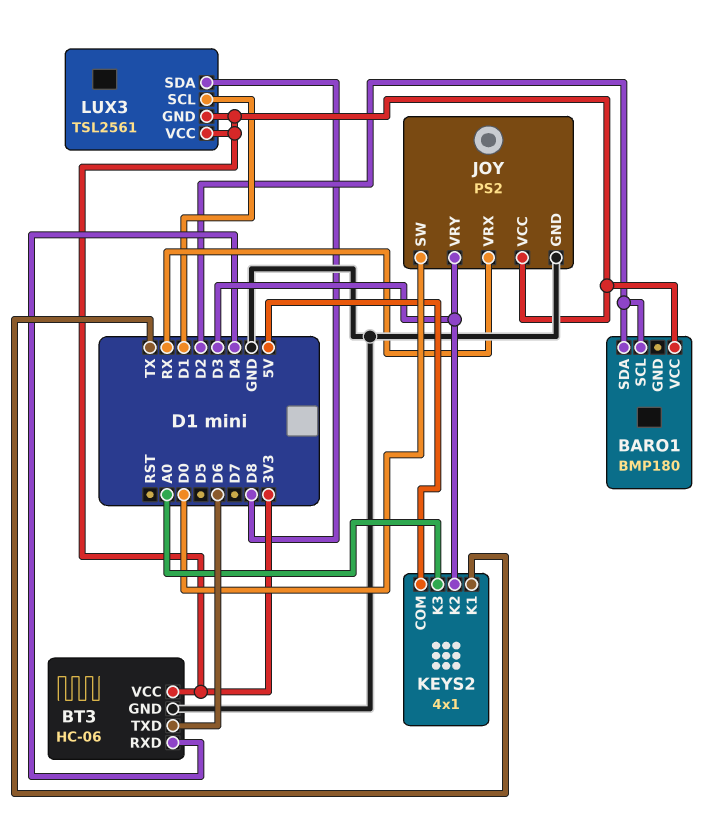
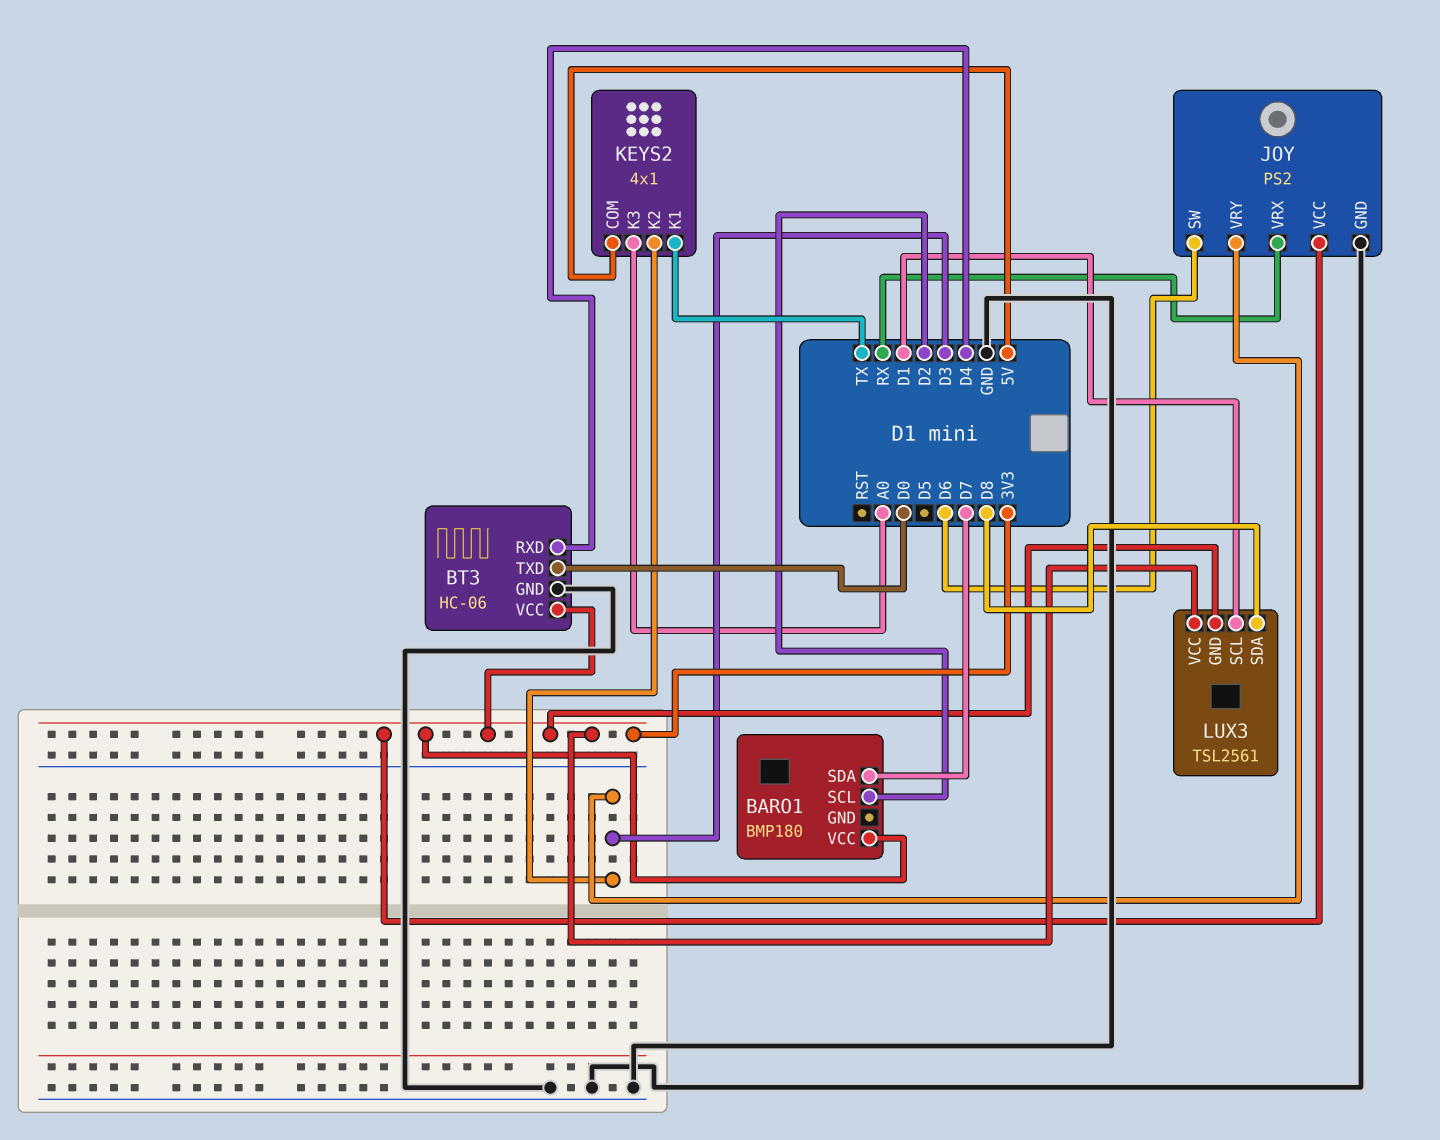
BARO1 pin SDA: D2 -> D7
BT3 pin TXD: D6 -> D0
JOY pin SW: D0 -> D6

